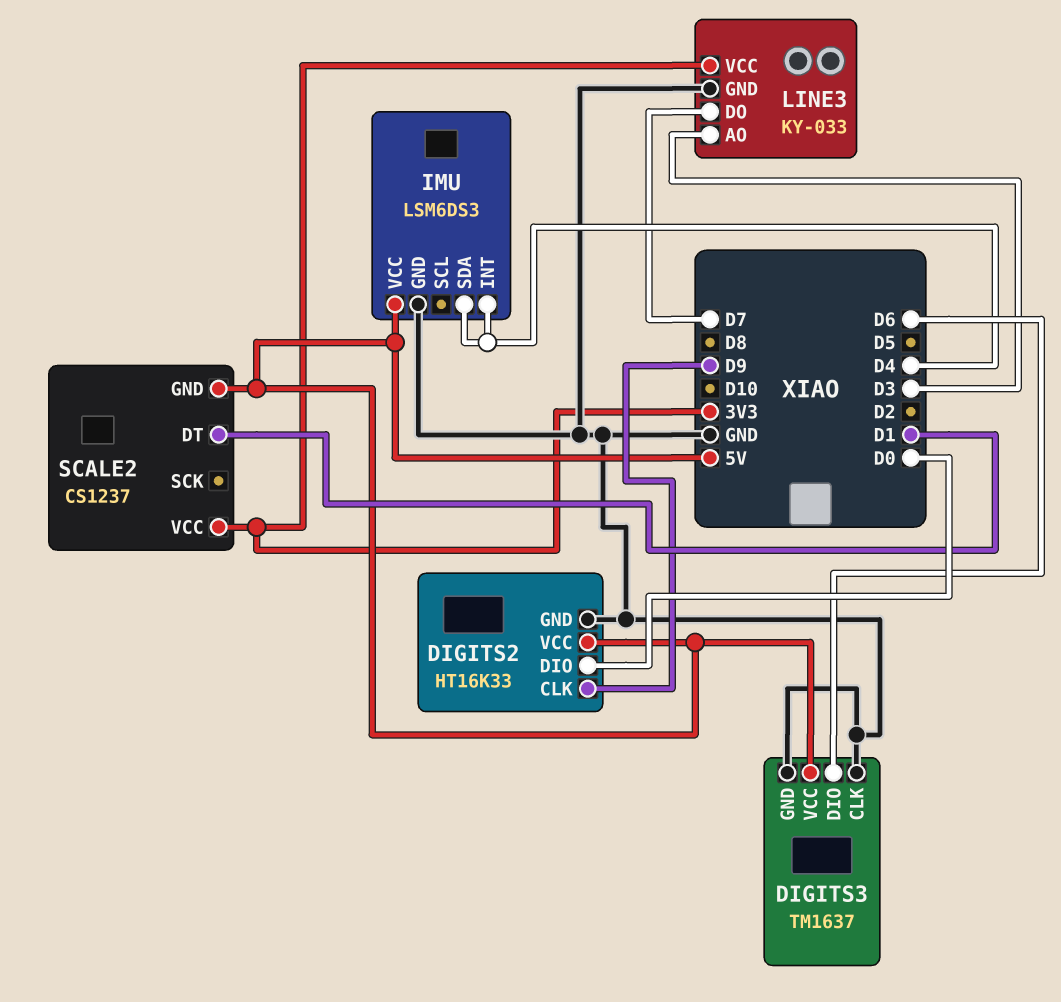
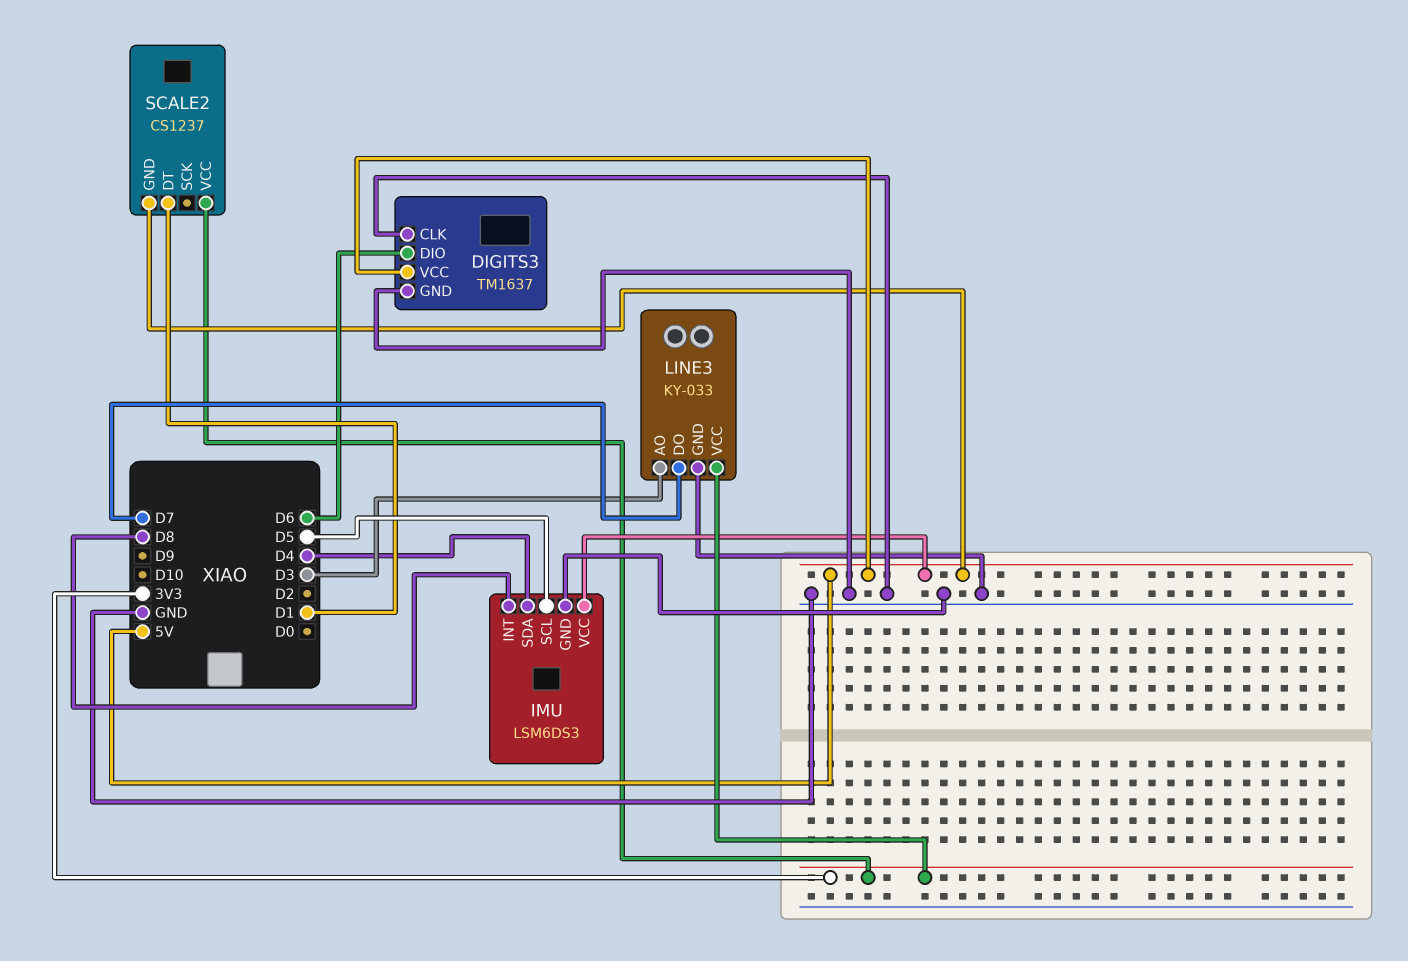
DIGITS2: HT16K33 -> none
DIGITS2 pin CLK: D9 -> none
DIGITS2 pin DIO: D0 -> none
DIGITS2 pin GND: GND -> none
DIGITS2 pin VCC: 5V -> none
IMU pin INT: D4 -> D8
IMU pin SCL: none -> D5

